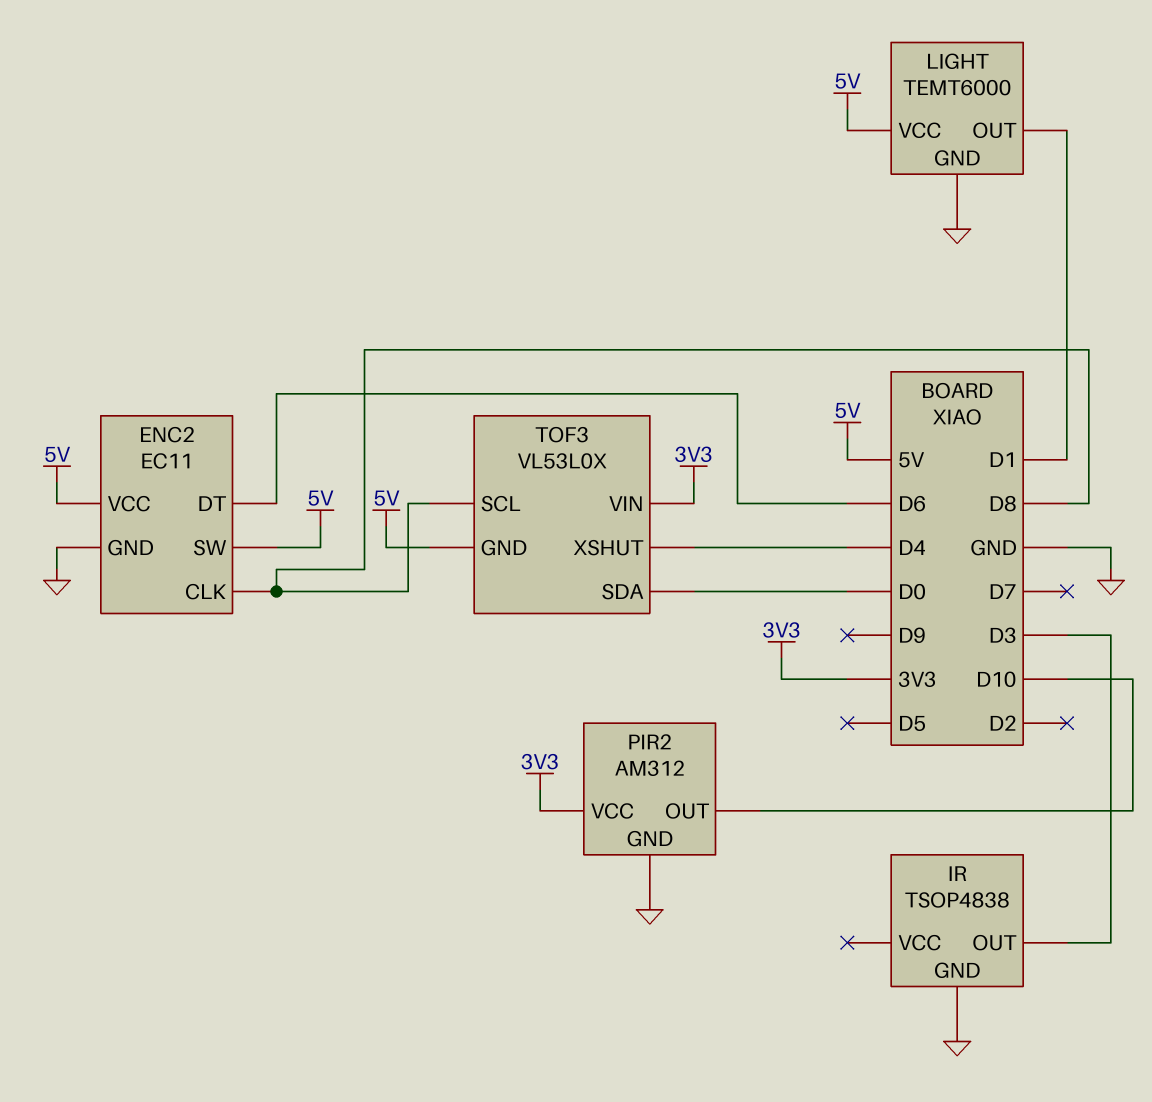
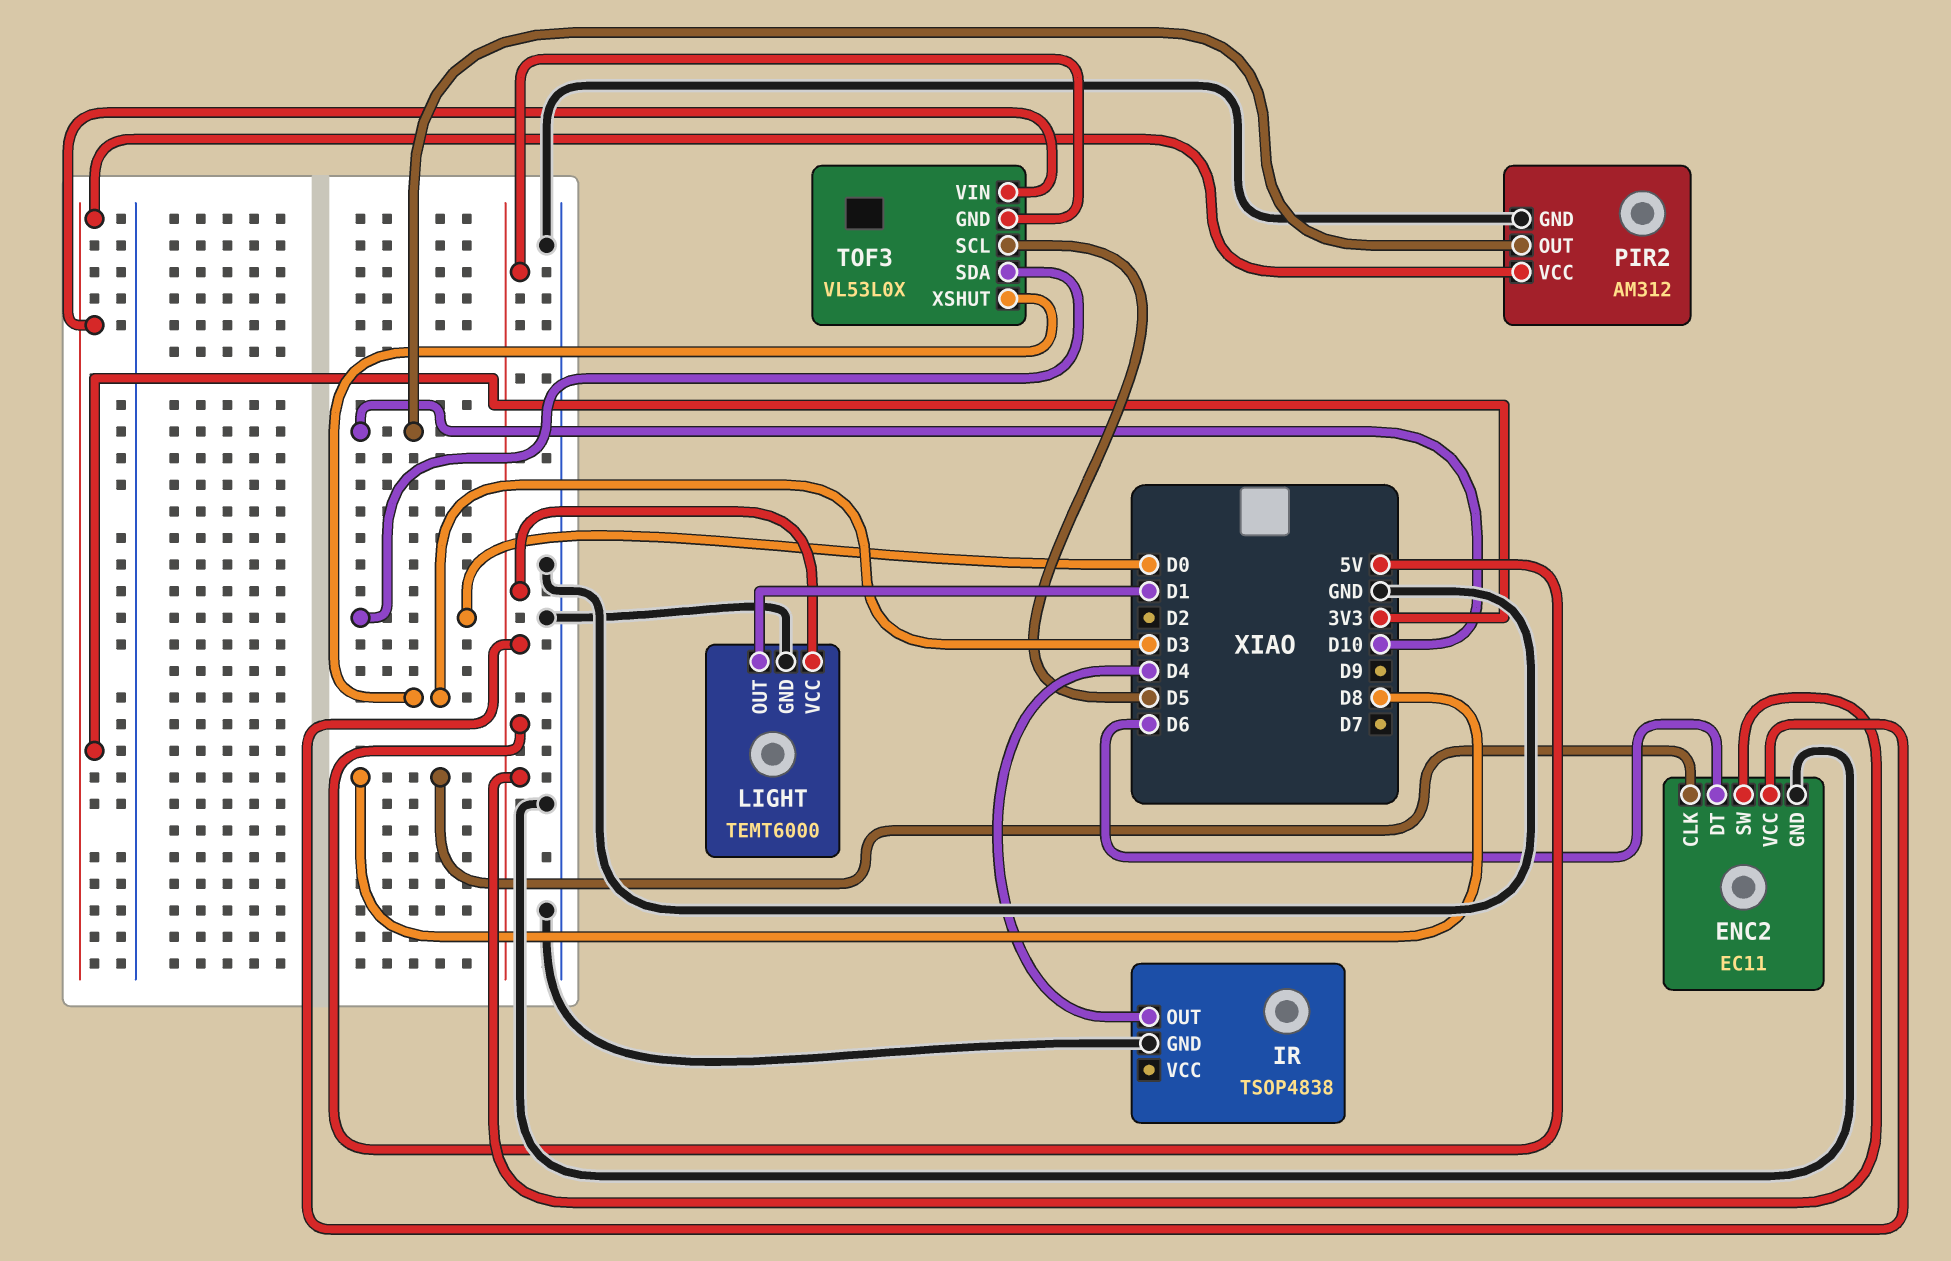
IR pin OUT: D3 -> D4
TOF3 pin SCL: D8 -> D5
TOF3 pin XSHUT: D4 -> D3

